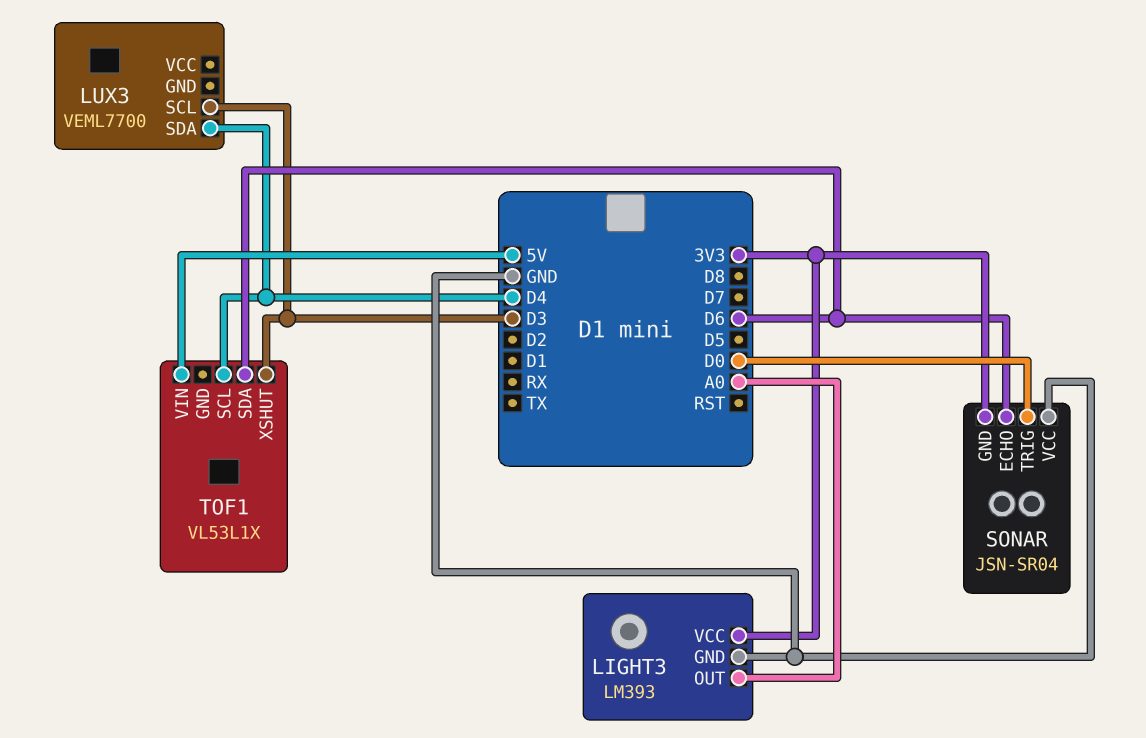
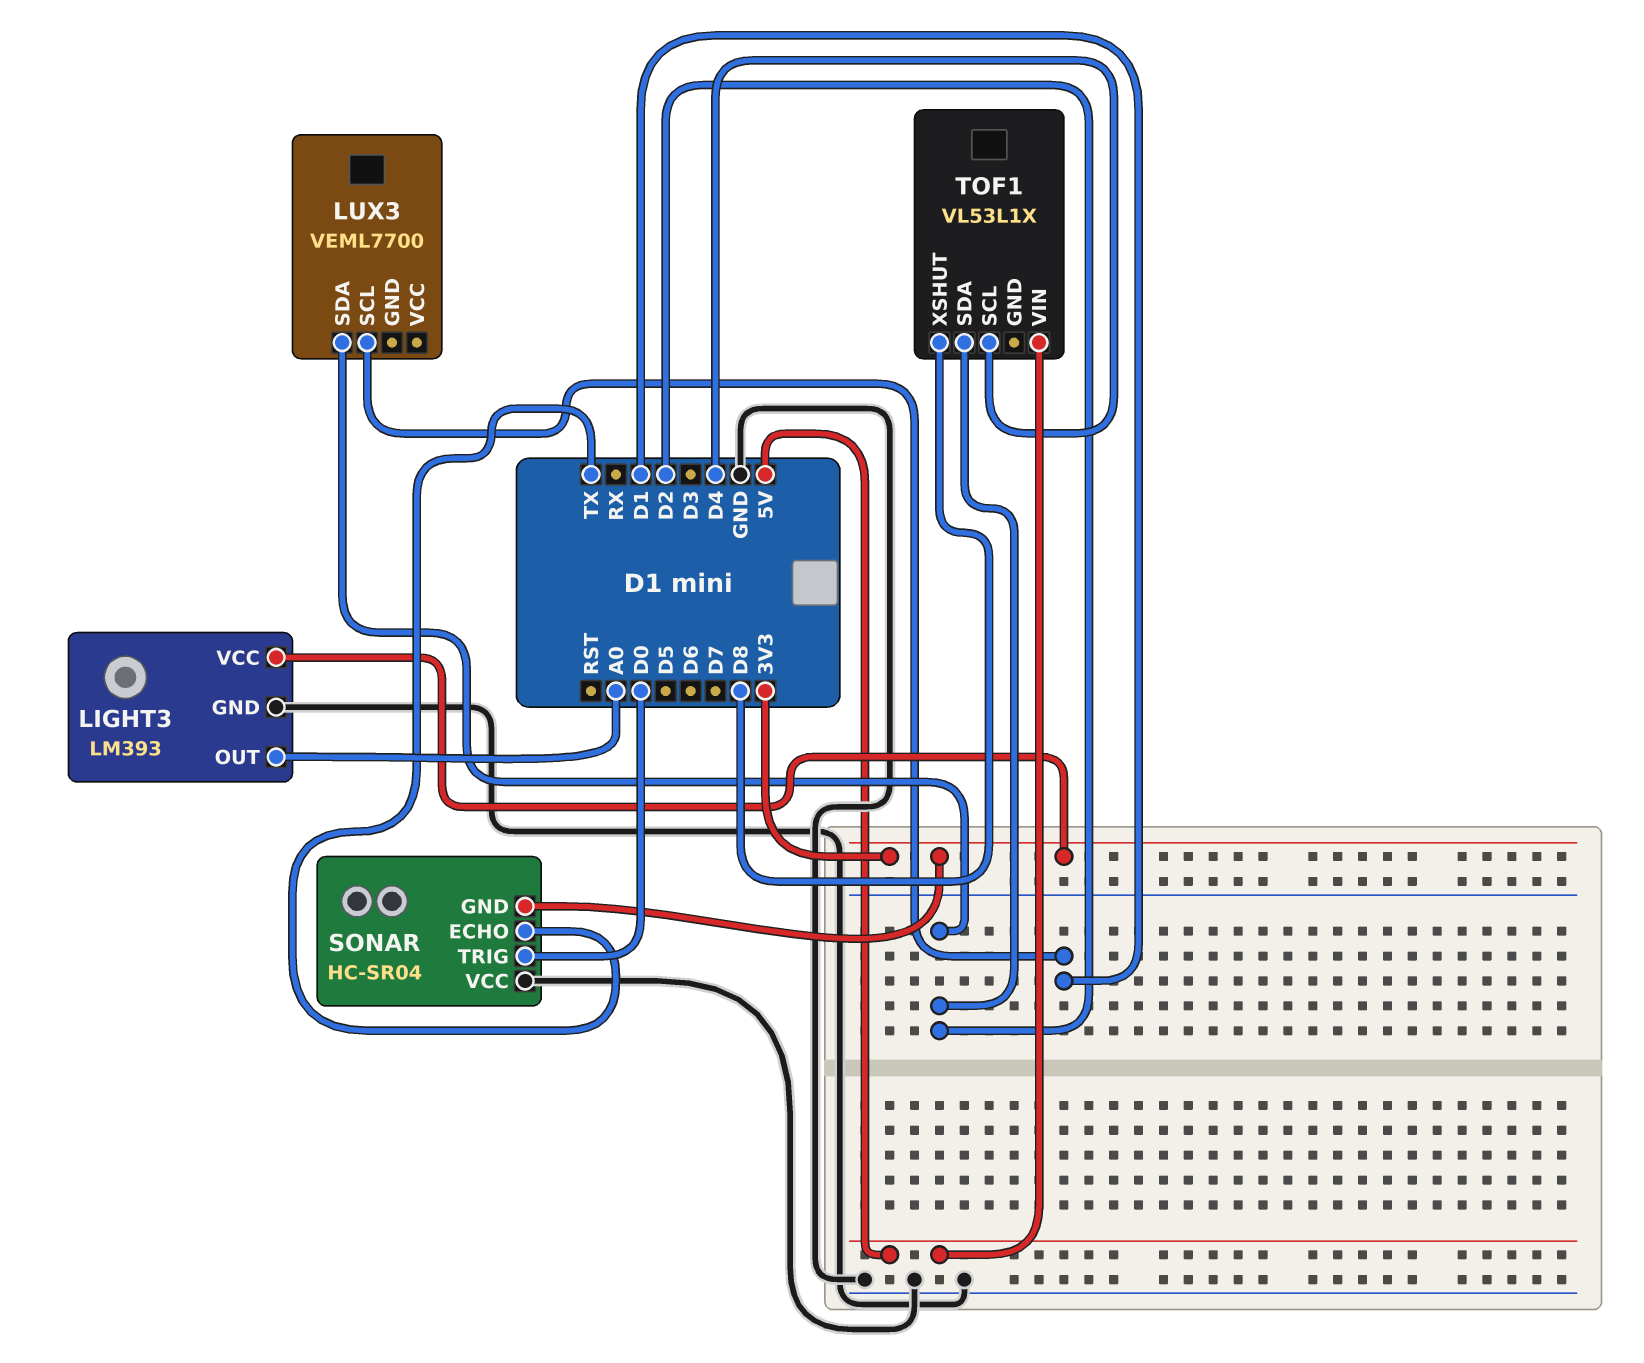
LUX3 pin SCL: D3 -> D1
LUX3 pin SDA: D4 -> D2
SONAR: JSN-SR04 -> HC-SR04
SONAR pin ECHO: D6 -> TX
TOF1 pin SDA: D6 -> D2
TOF1 pin XSHUT: D3 -> D8

